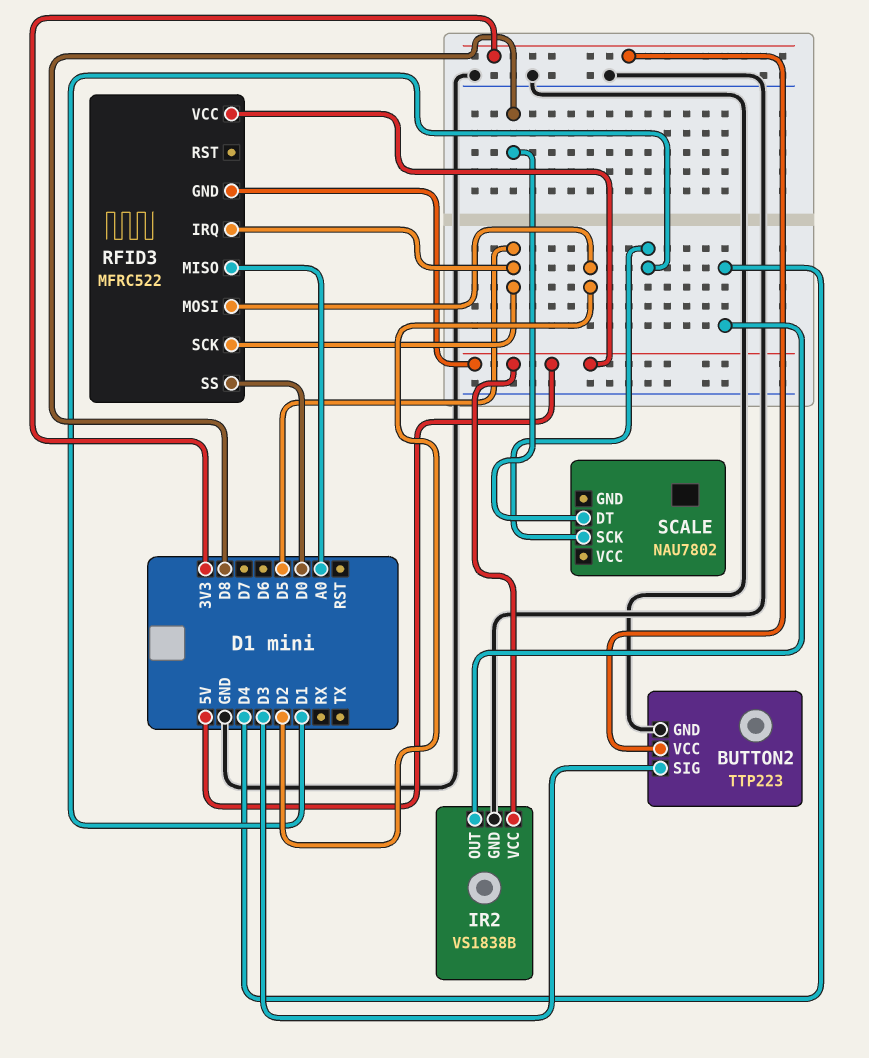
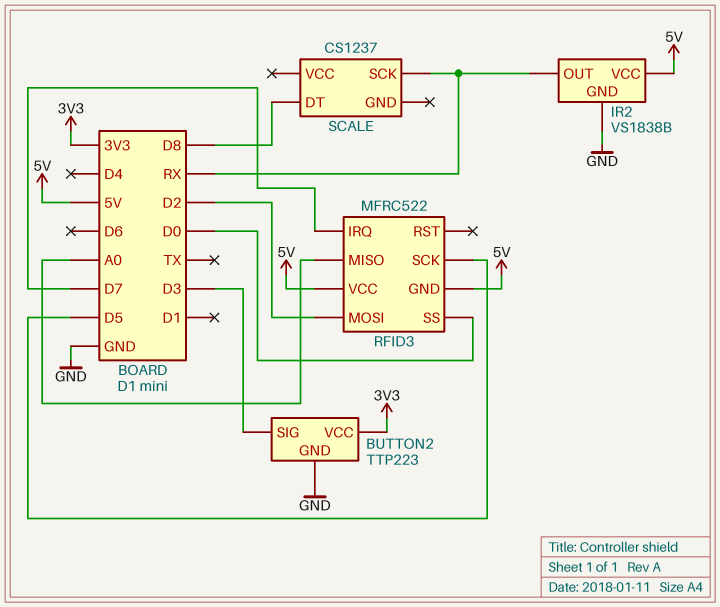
IR2 pin OUT: D4 -> RX
RFID3 pin IRQ: D5 -> D7
SCALE: NAU7802 -> CS1237
SCALE pin SCK: D1 -> RX

